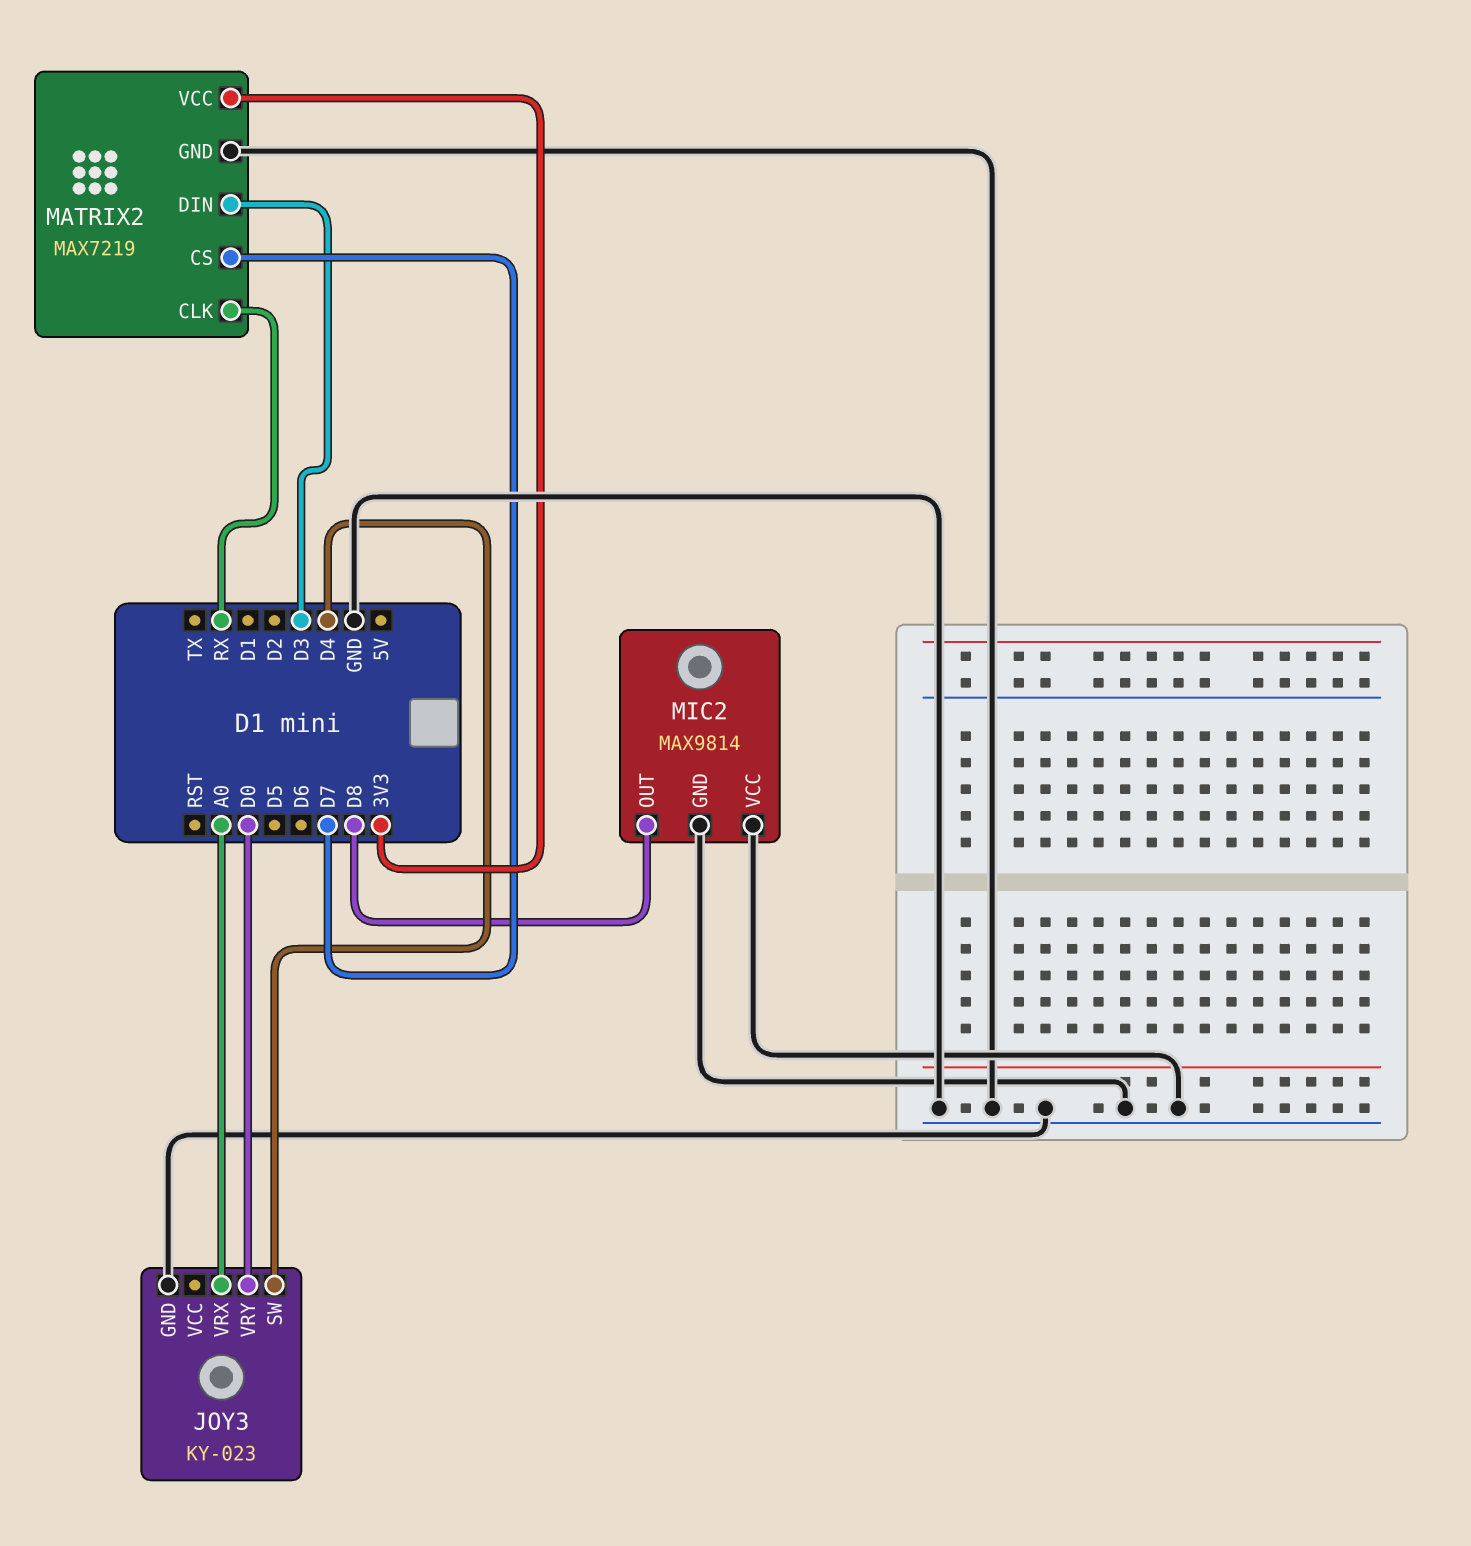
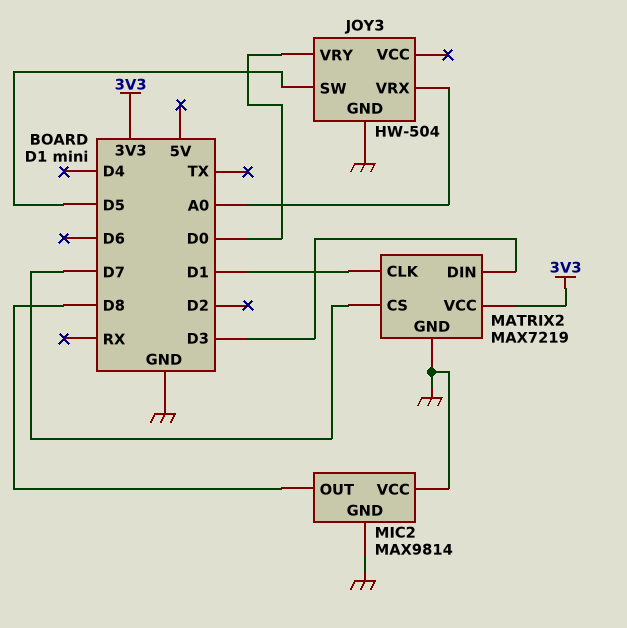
JOY3: KY-023 -> HW-504
JOY3 pin SW: D4 -> D5
MATRIX2 pin CLK: RX -> D1

